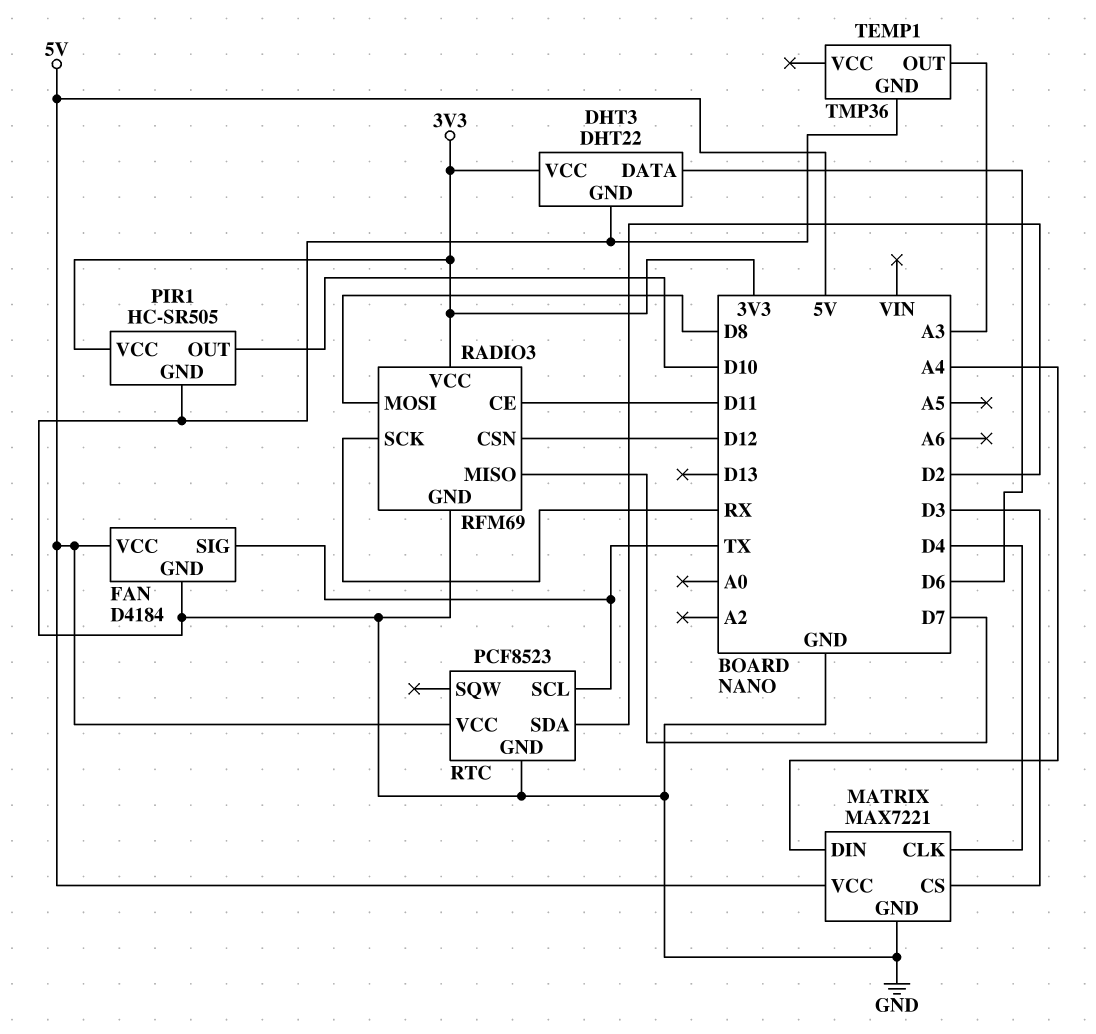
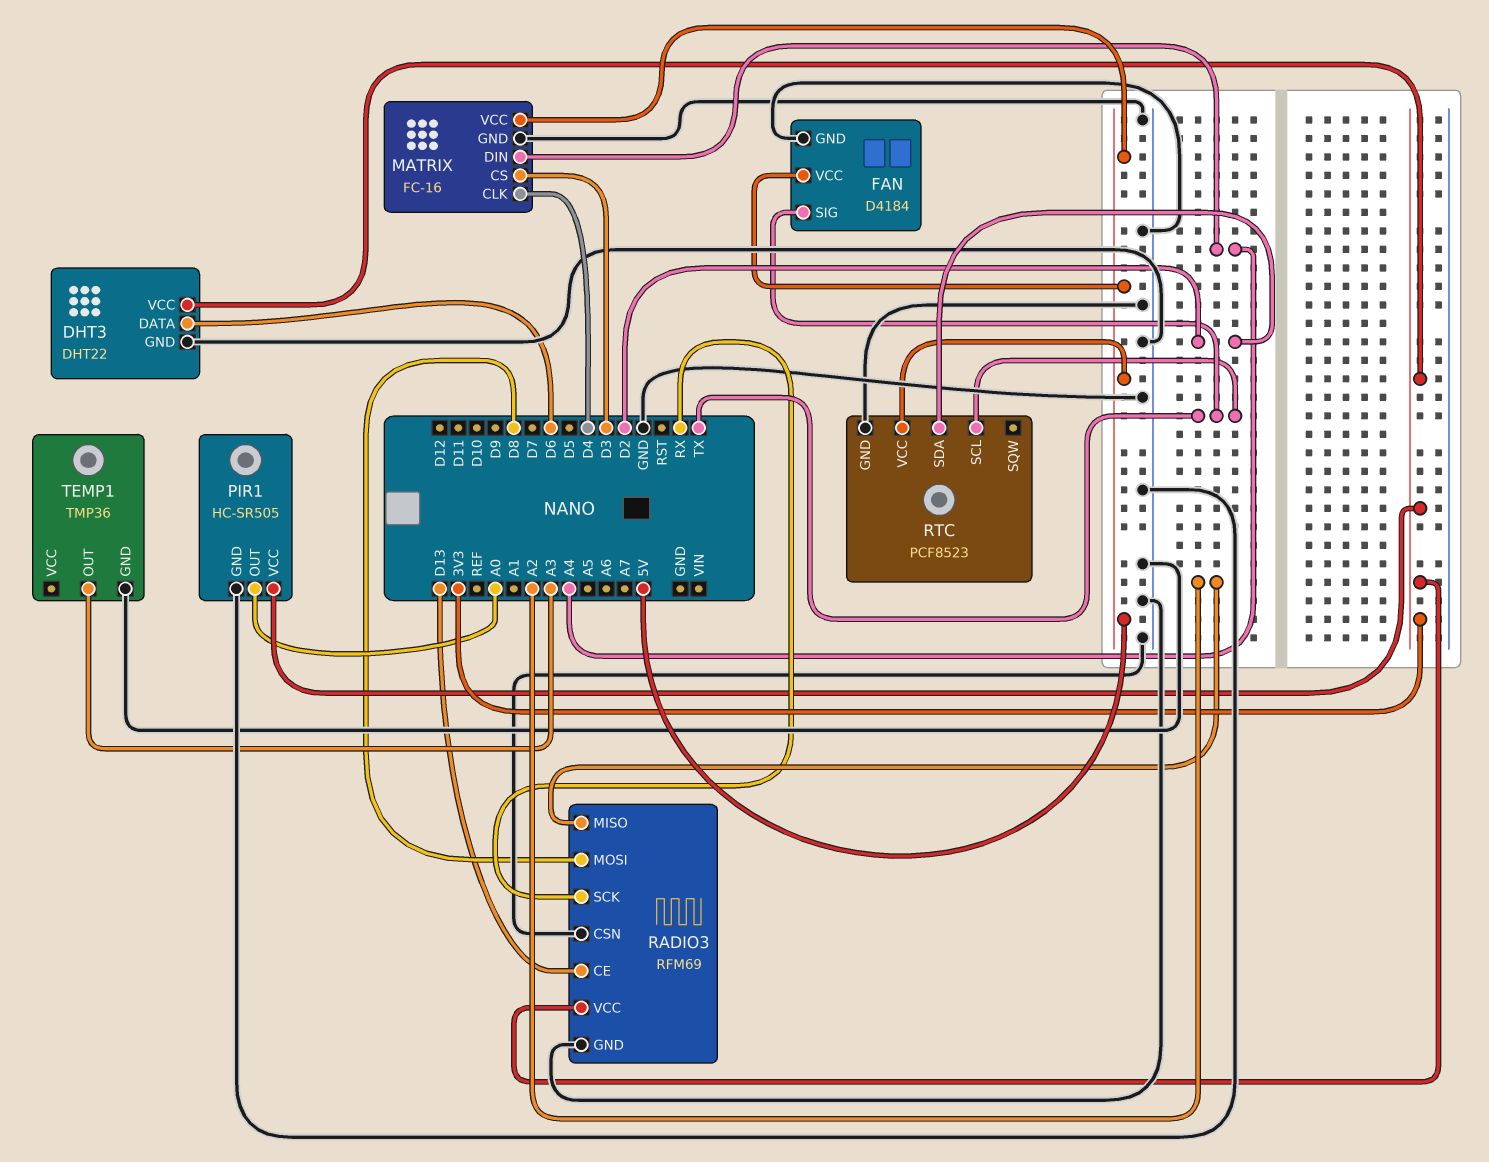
MATRIX: MAX7221 -> FC-16
PIR1 pin OUT: D10 -> A0
RADIO3 pin CE: D11 -> D13
RADIO3 pin CSN: D12 -> GND
RADIO3 pin MISO: D7 -> A2

